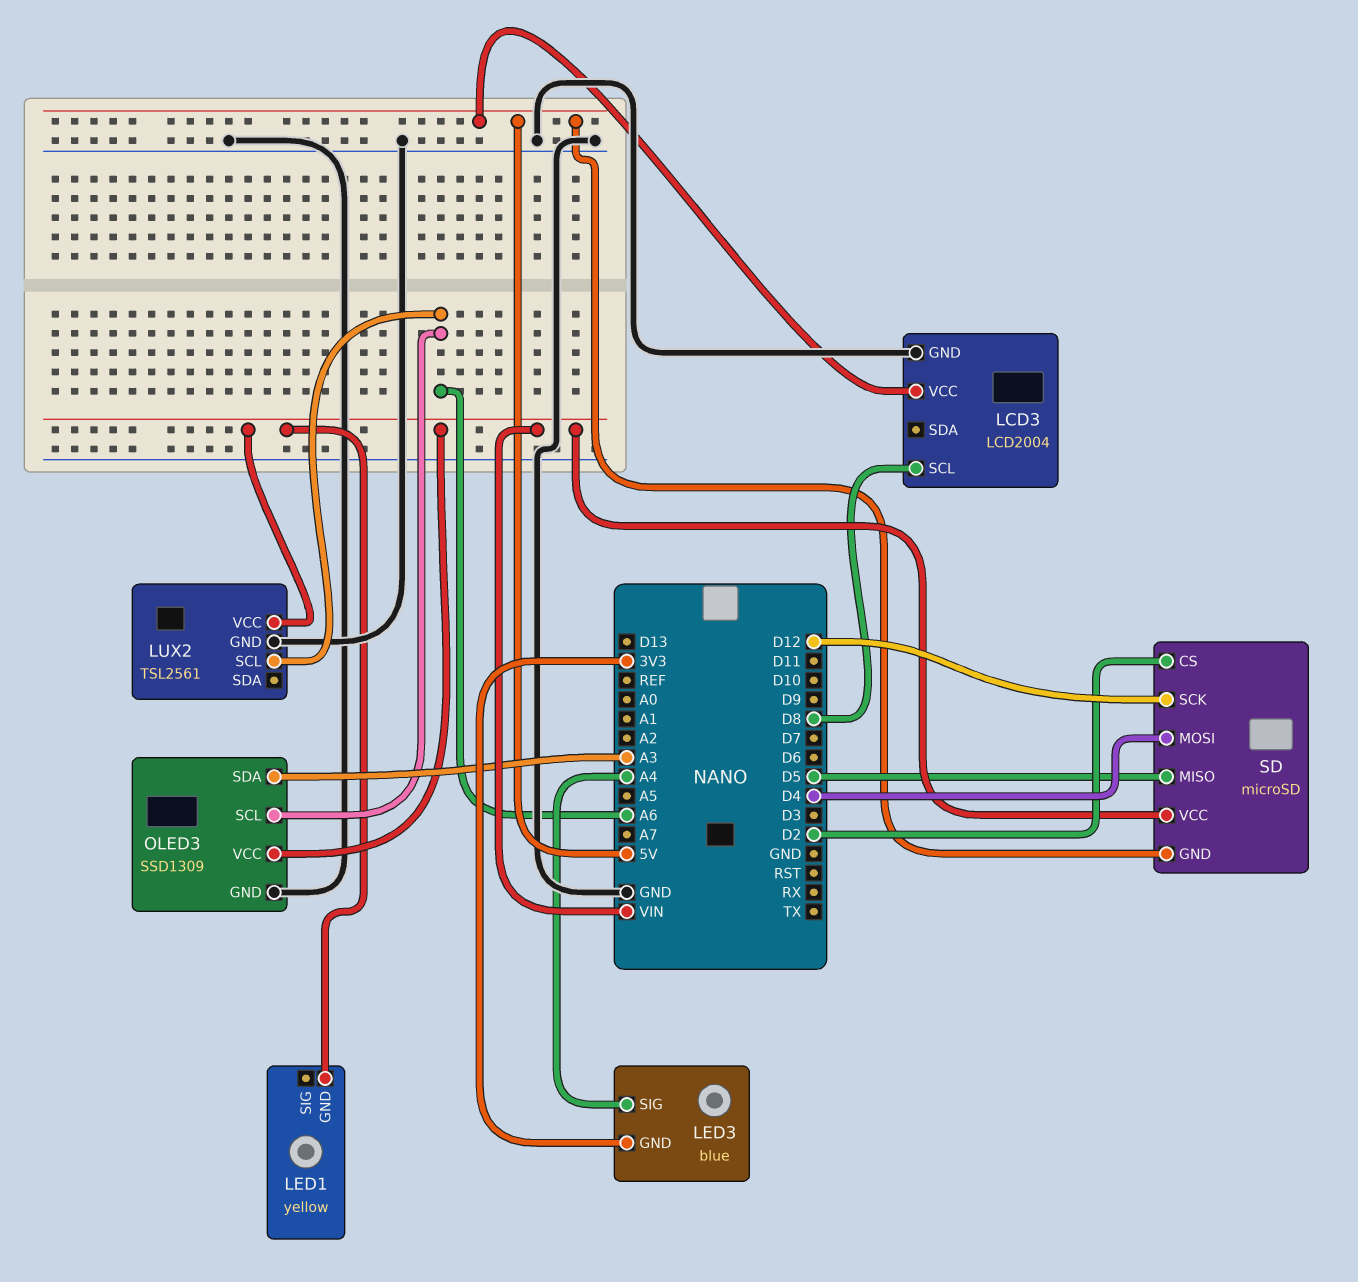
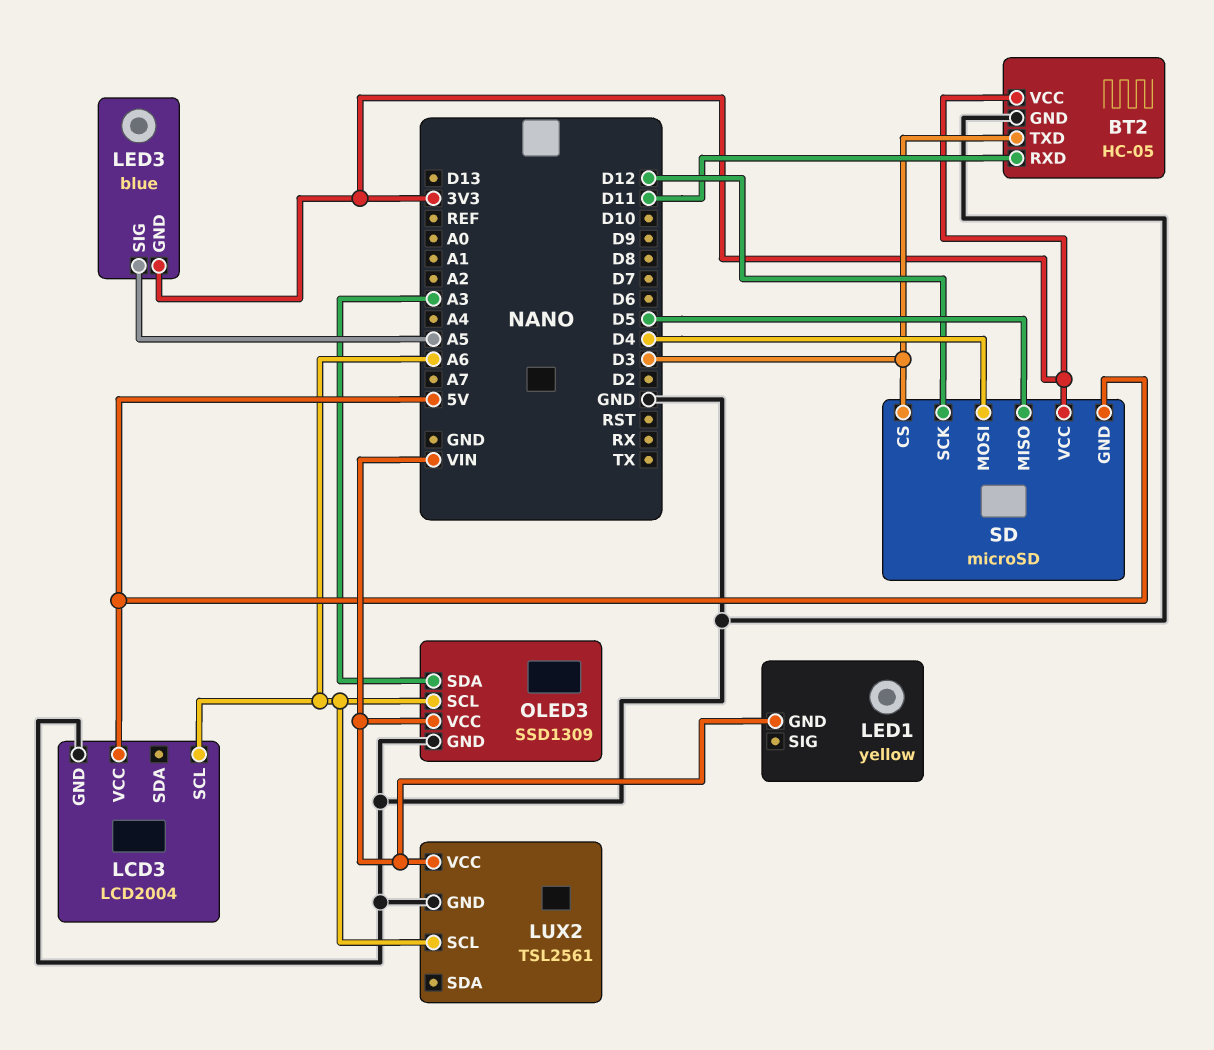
BT2: none -> HC-05
BT2 pin GND: none -> GND
BT2 pin RXD: none -> D11
BT2 pin TXD: none -> D3
BT2 pin VCC: none -> 3V3
LCD3 pin SCL: D8 -> A6
LED3 pin SIG: A4 -> A5
SD pin CS: D2 -> D3
SD pin VCC: VIN -> 3V3

